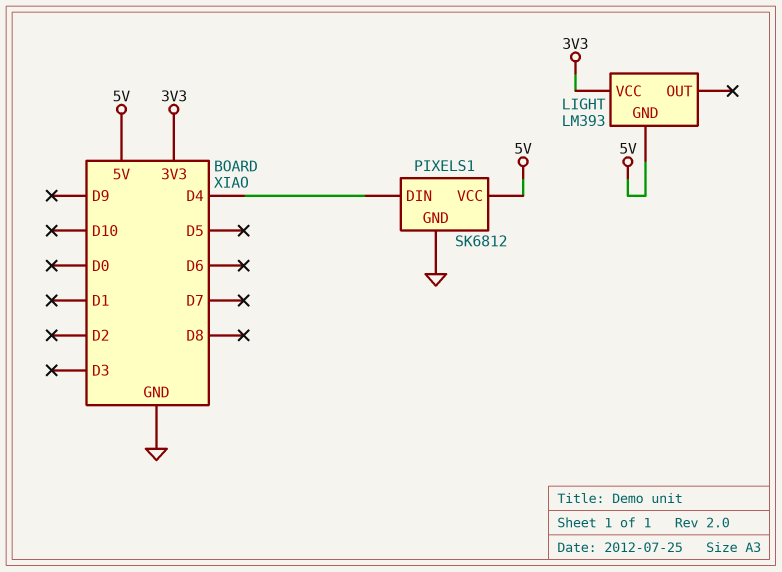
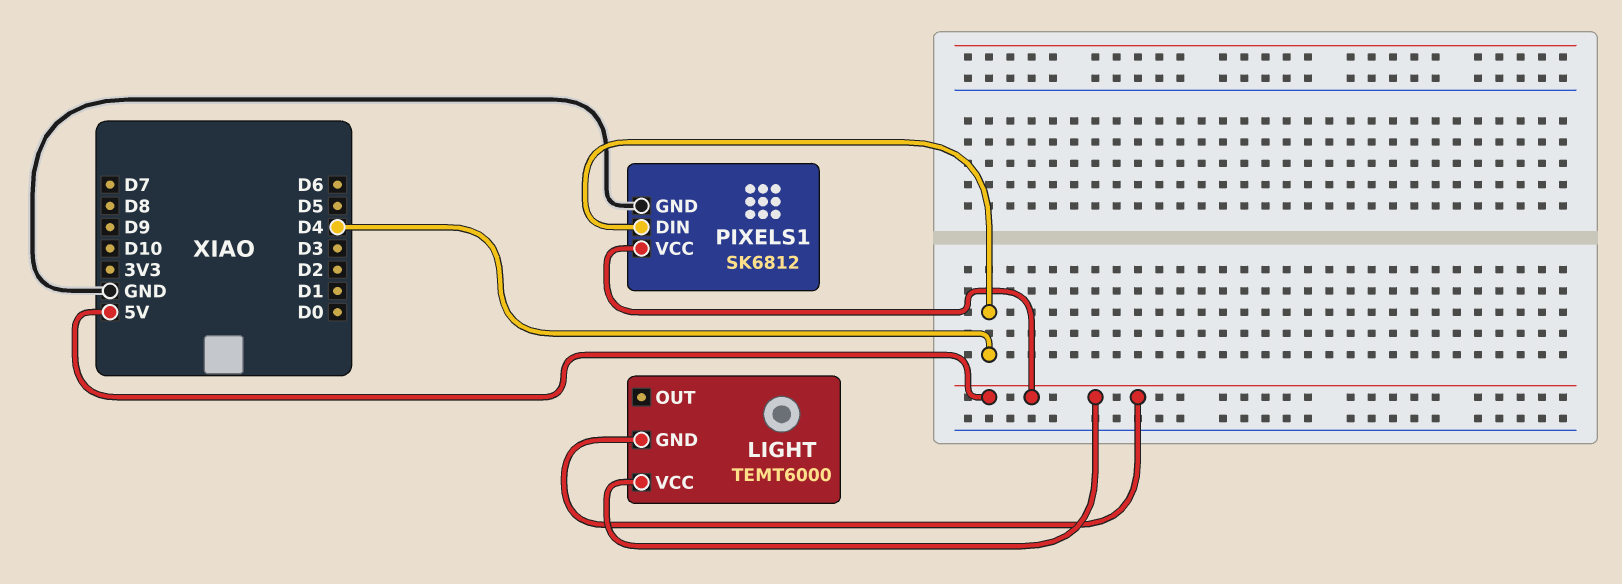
LIGHT: LM393 -> TEMT6000
LIGHT pin VCC: 3V3 -> 5V

